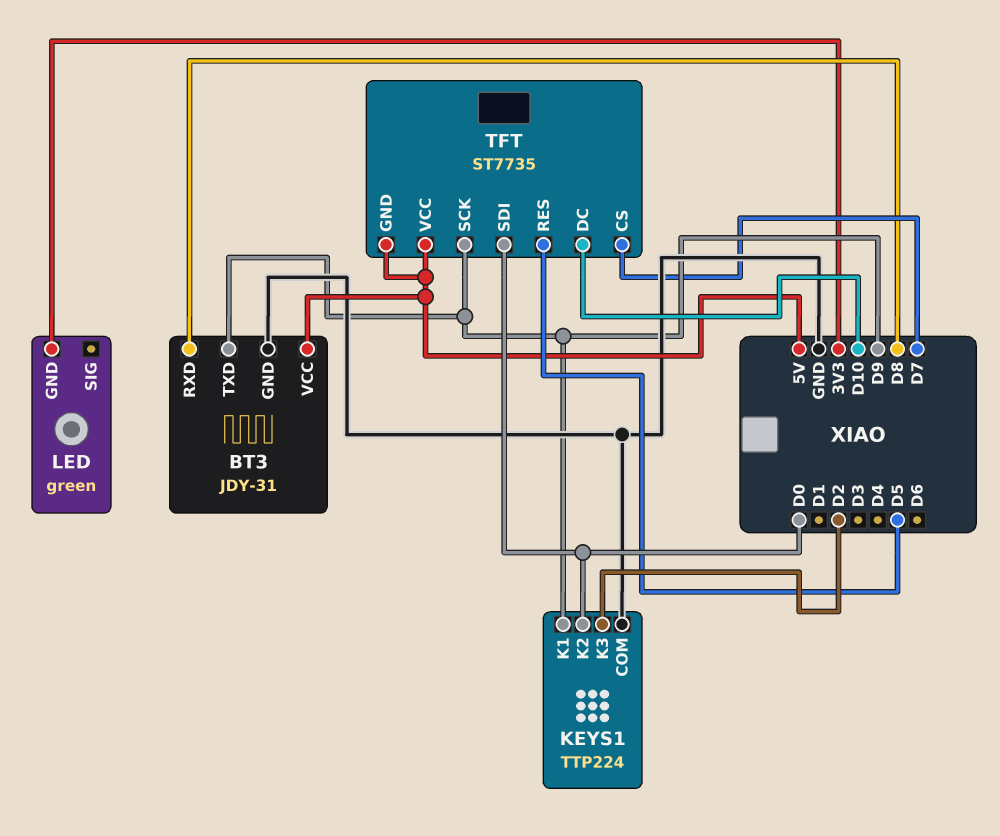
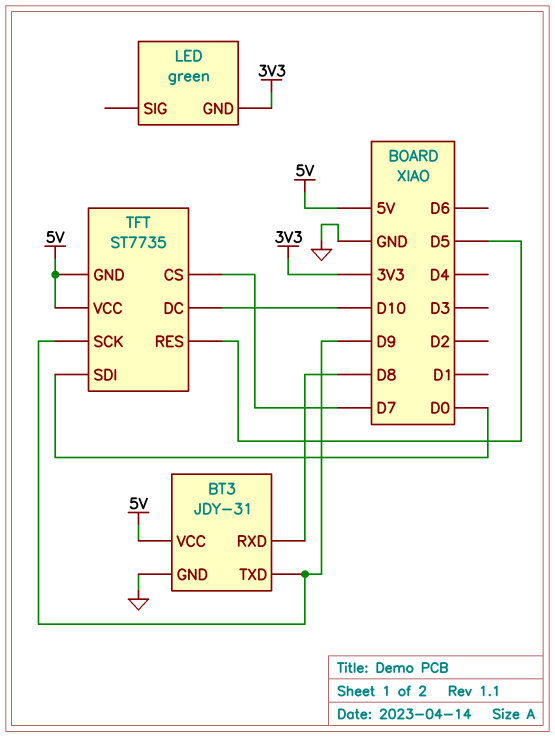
KEYS1: TTP224 -> none
KEYS1 pin COM: GND -> none
KEYS1 pin K1: D9 -> none
KEYS1 pin K2: D0 -> none
KEYS1 pin K3: D2 -> none

